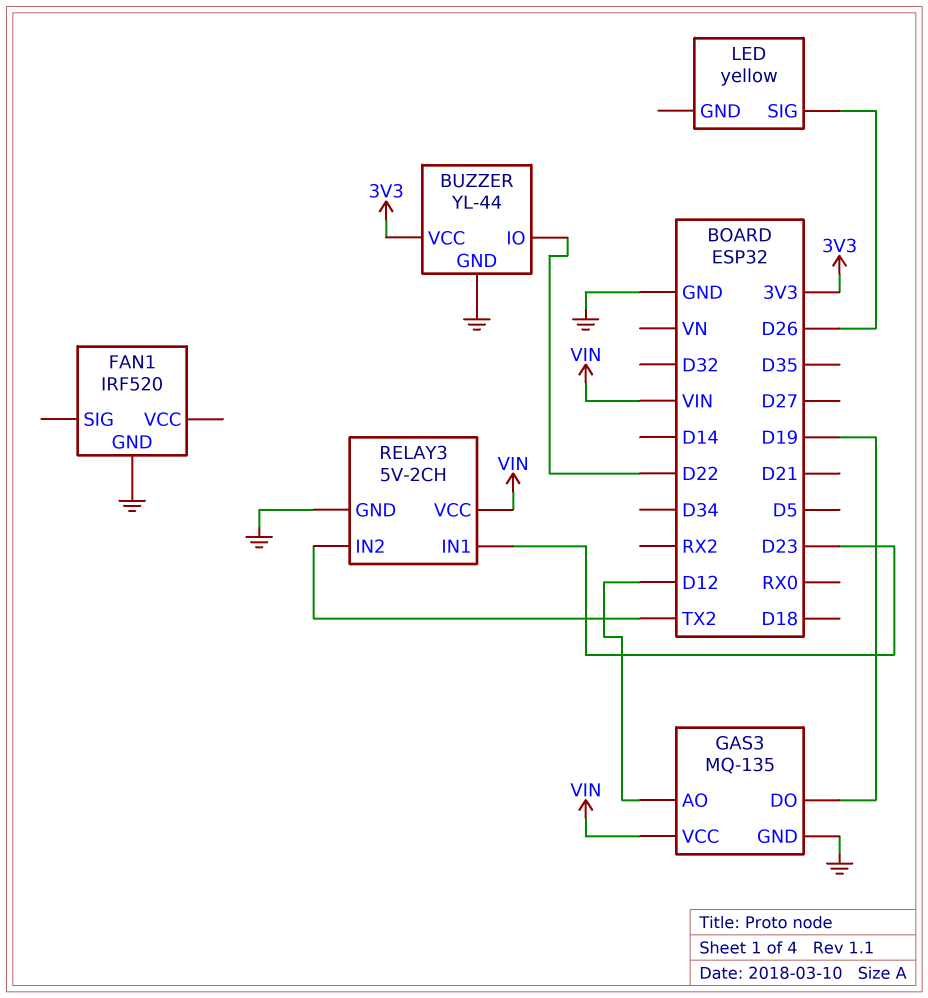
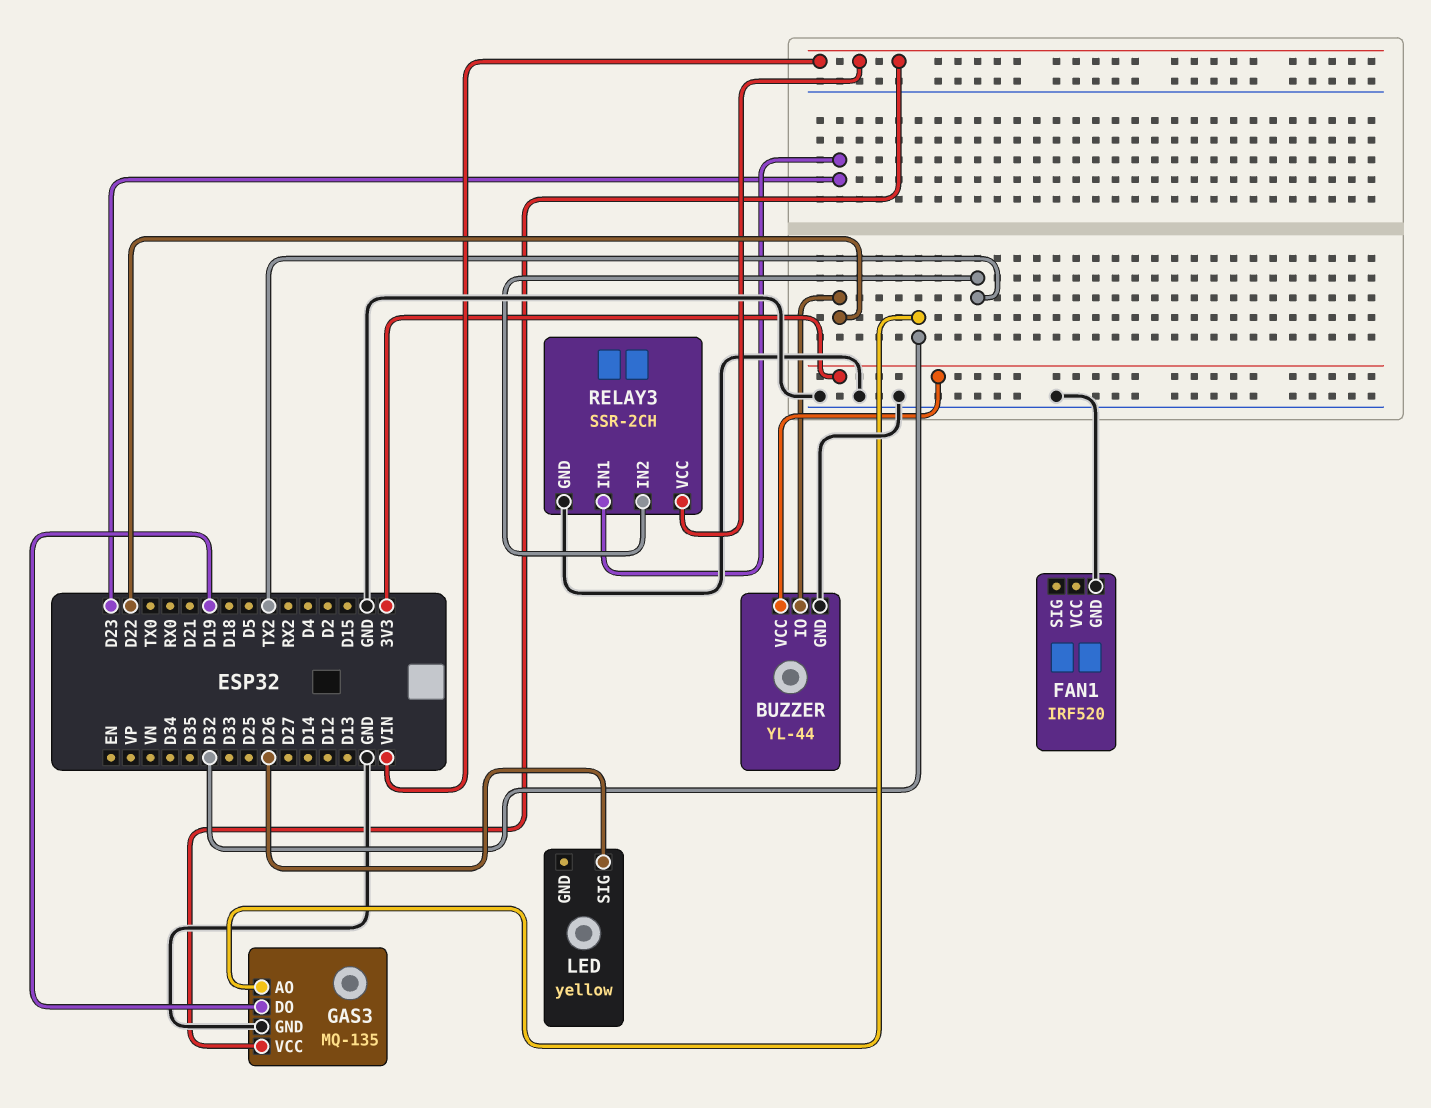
GAS3 pin AO: D12 -> D32
RELAY3: 5V-2CH -> SSR-2CH

